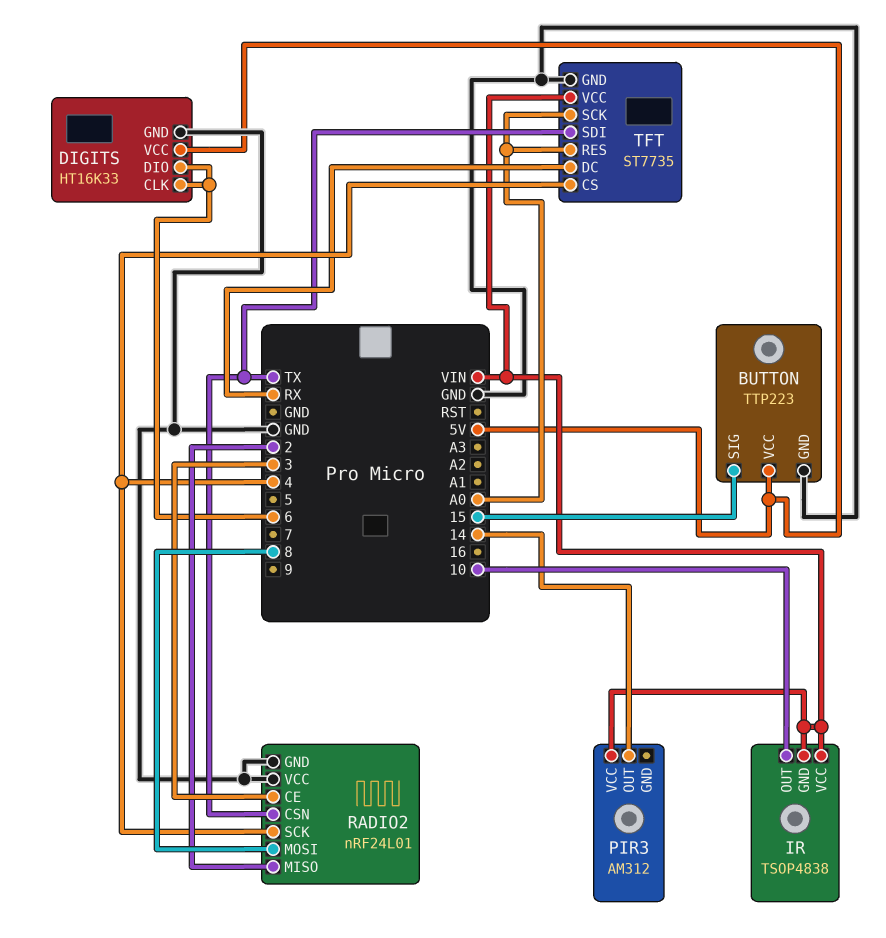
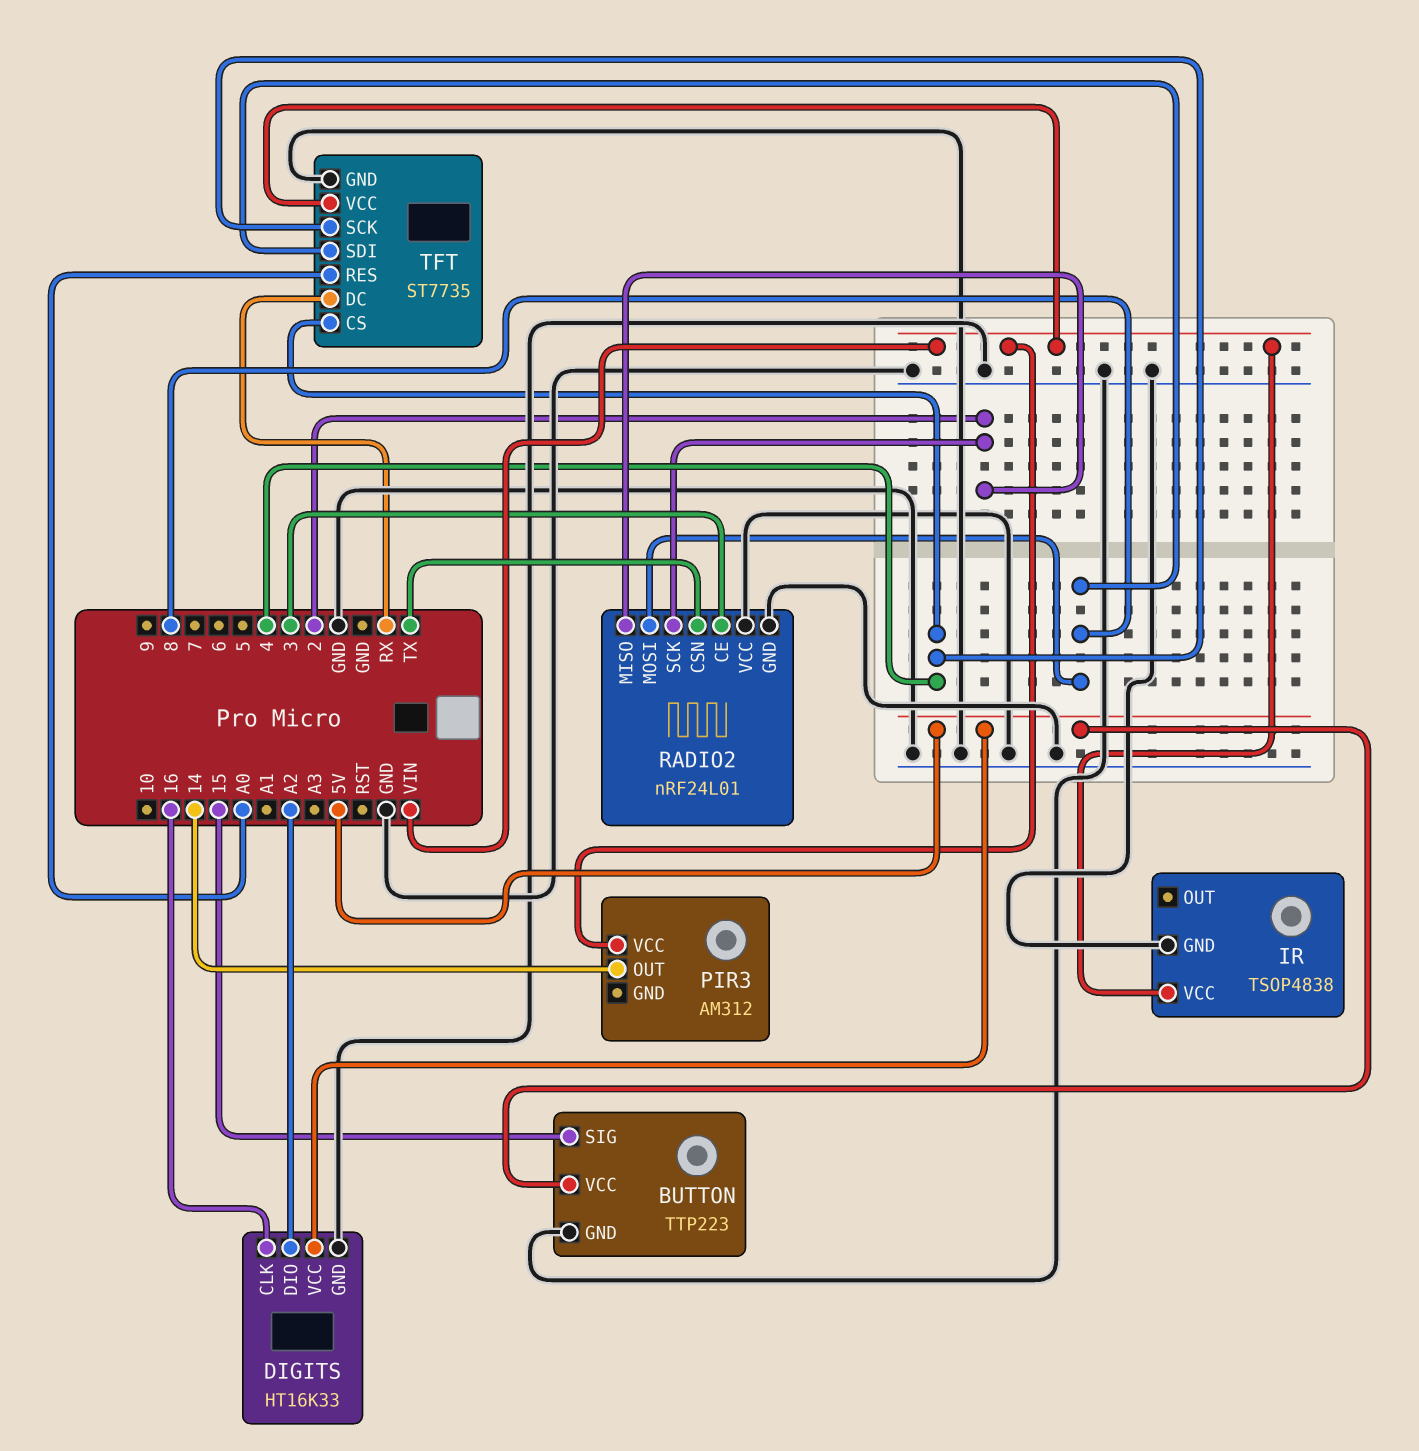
DIGITS pin CLK: 6 -> 16
DIGITS pin DIO: 6 -> A2
IR pin GND: VIN -> GND
IR pin OUT: 10 -> none
RADIO2 pin SCK: 4 -> 2
TFT pin SCK: A0 -> 4
TFT pin SDI: TX -> 8

